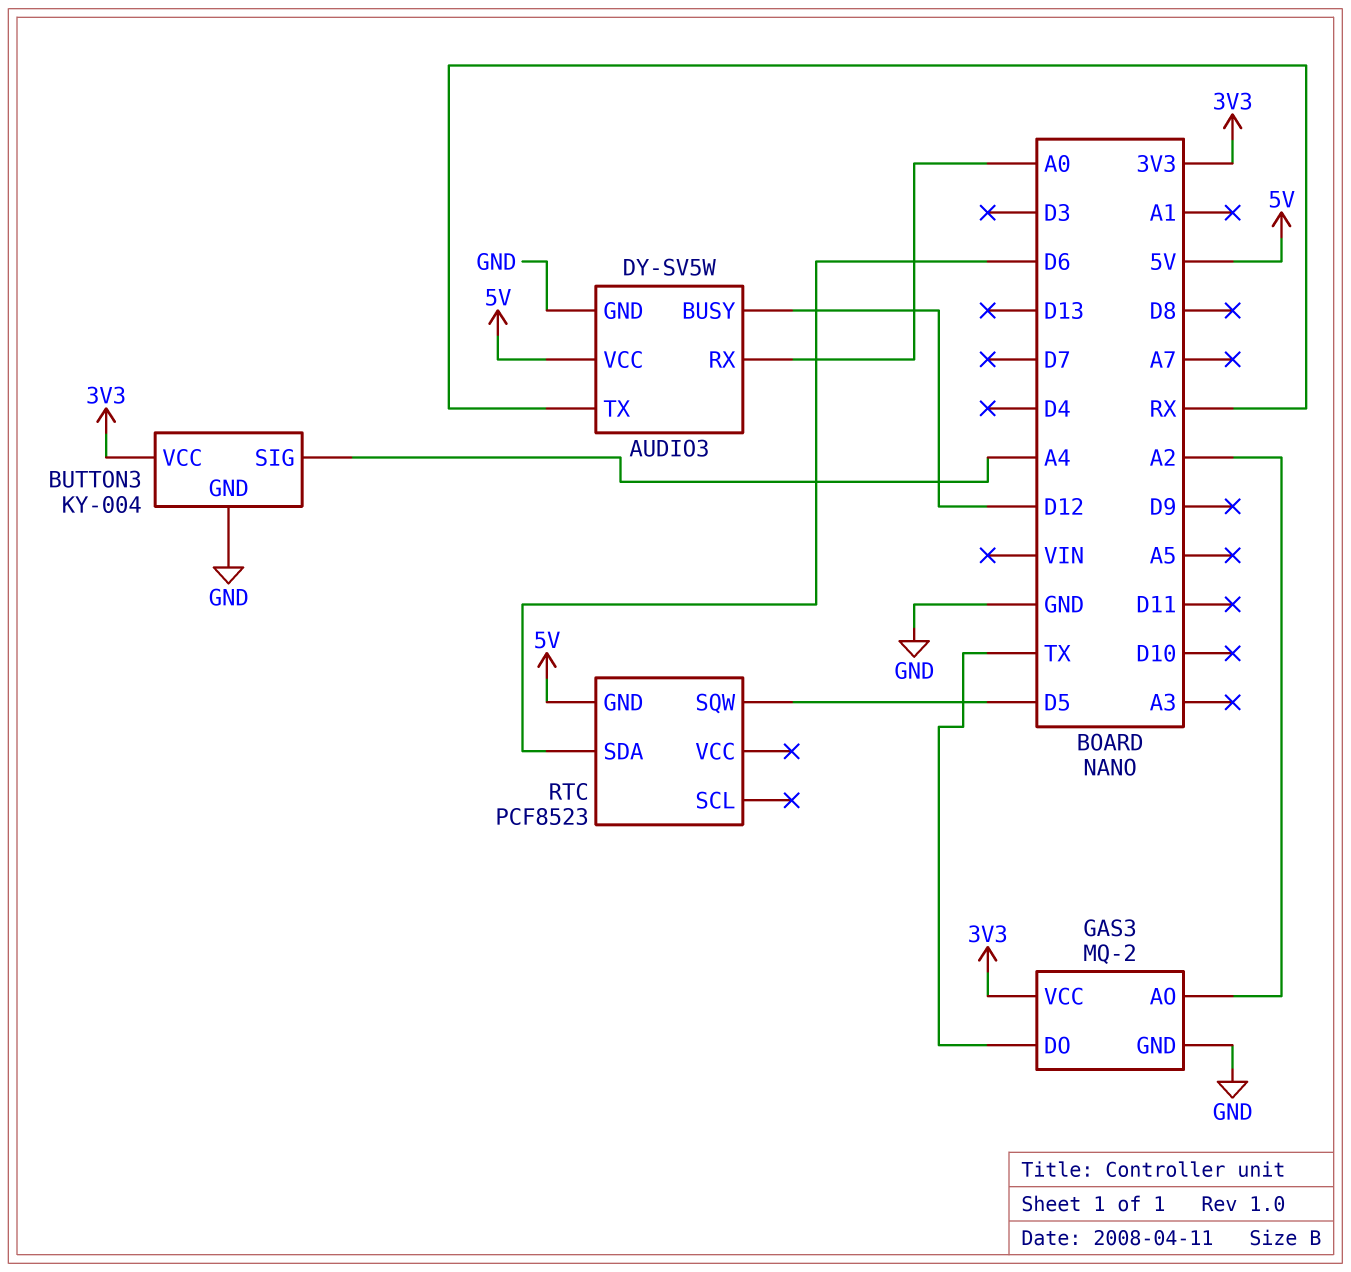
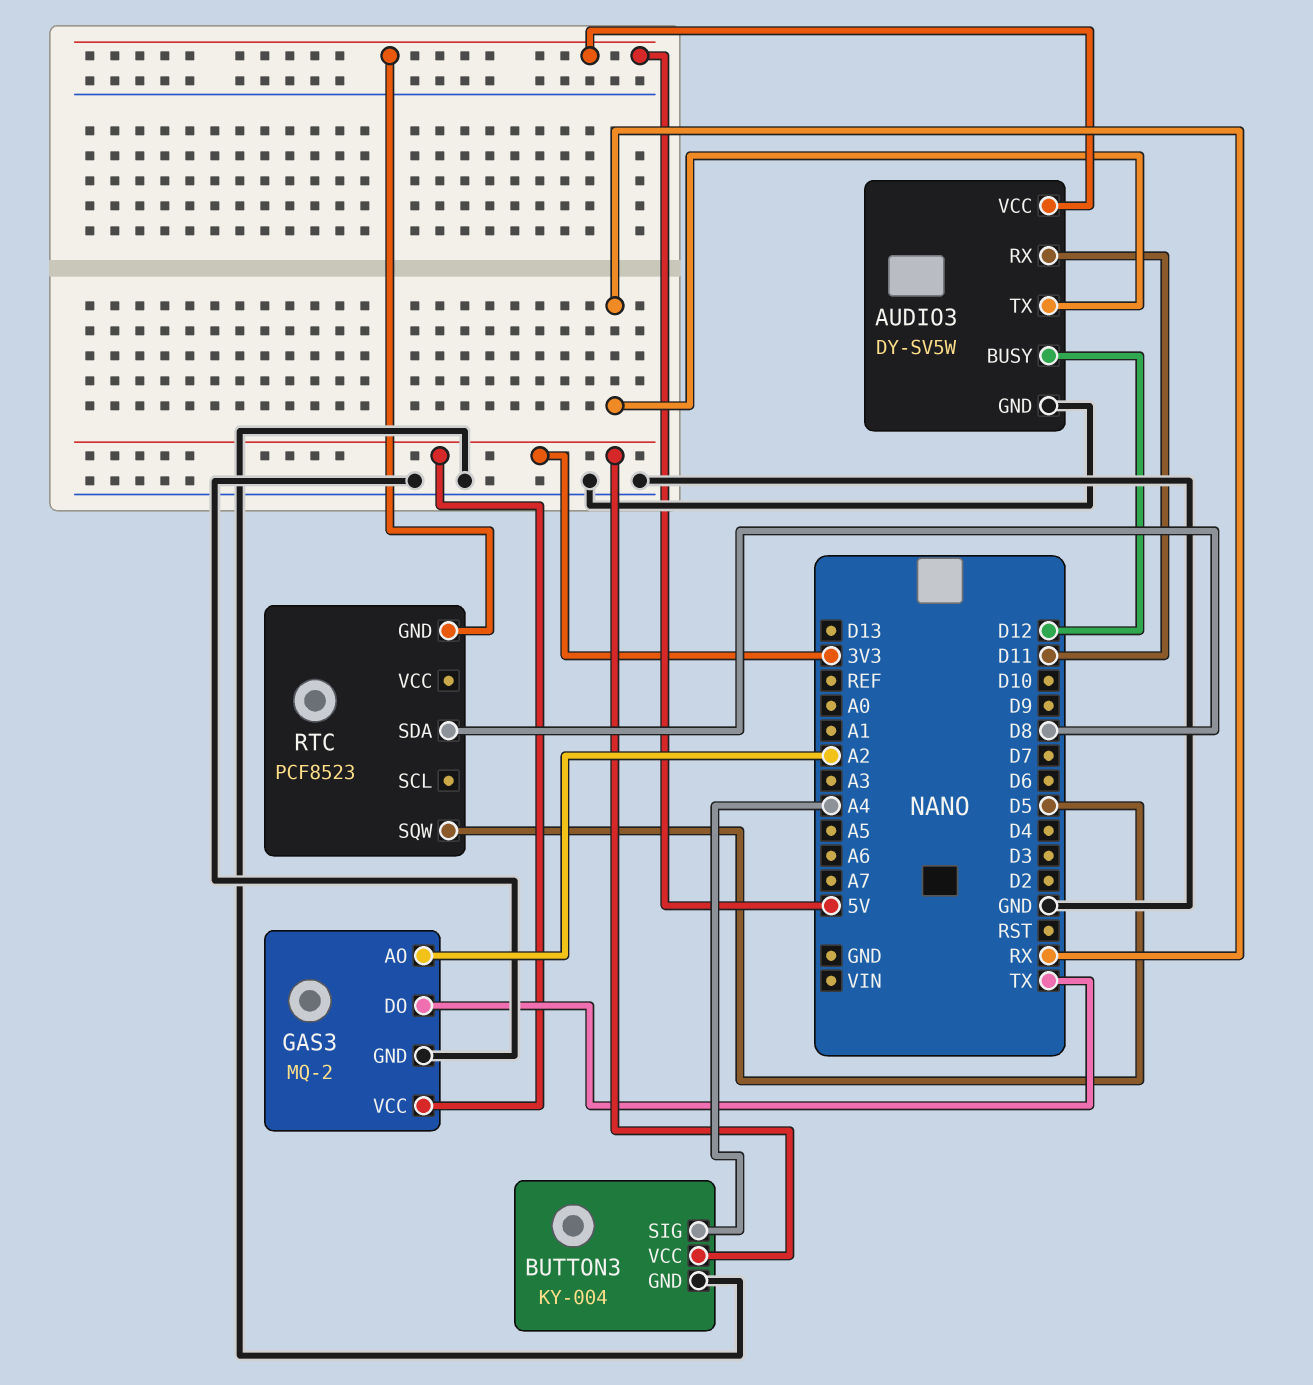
AUDIO3 pin RX: A0 -> D11
RTC pin SDA: D6 -> D8

